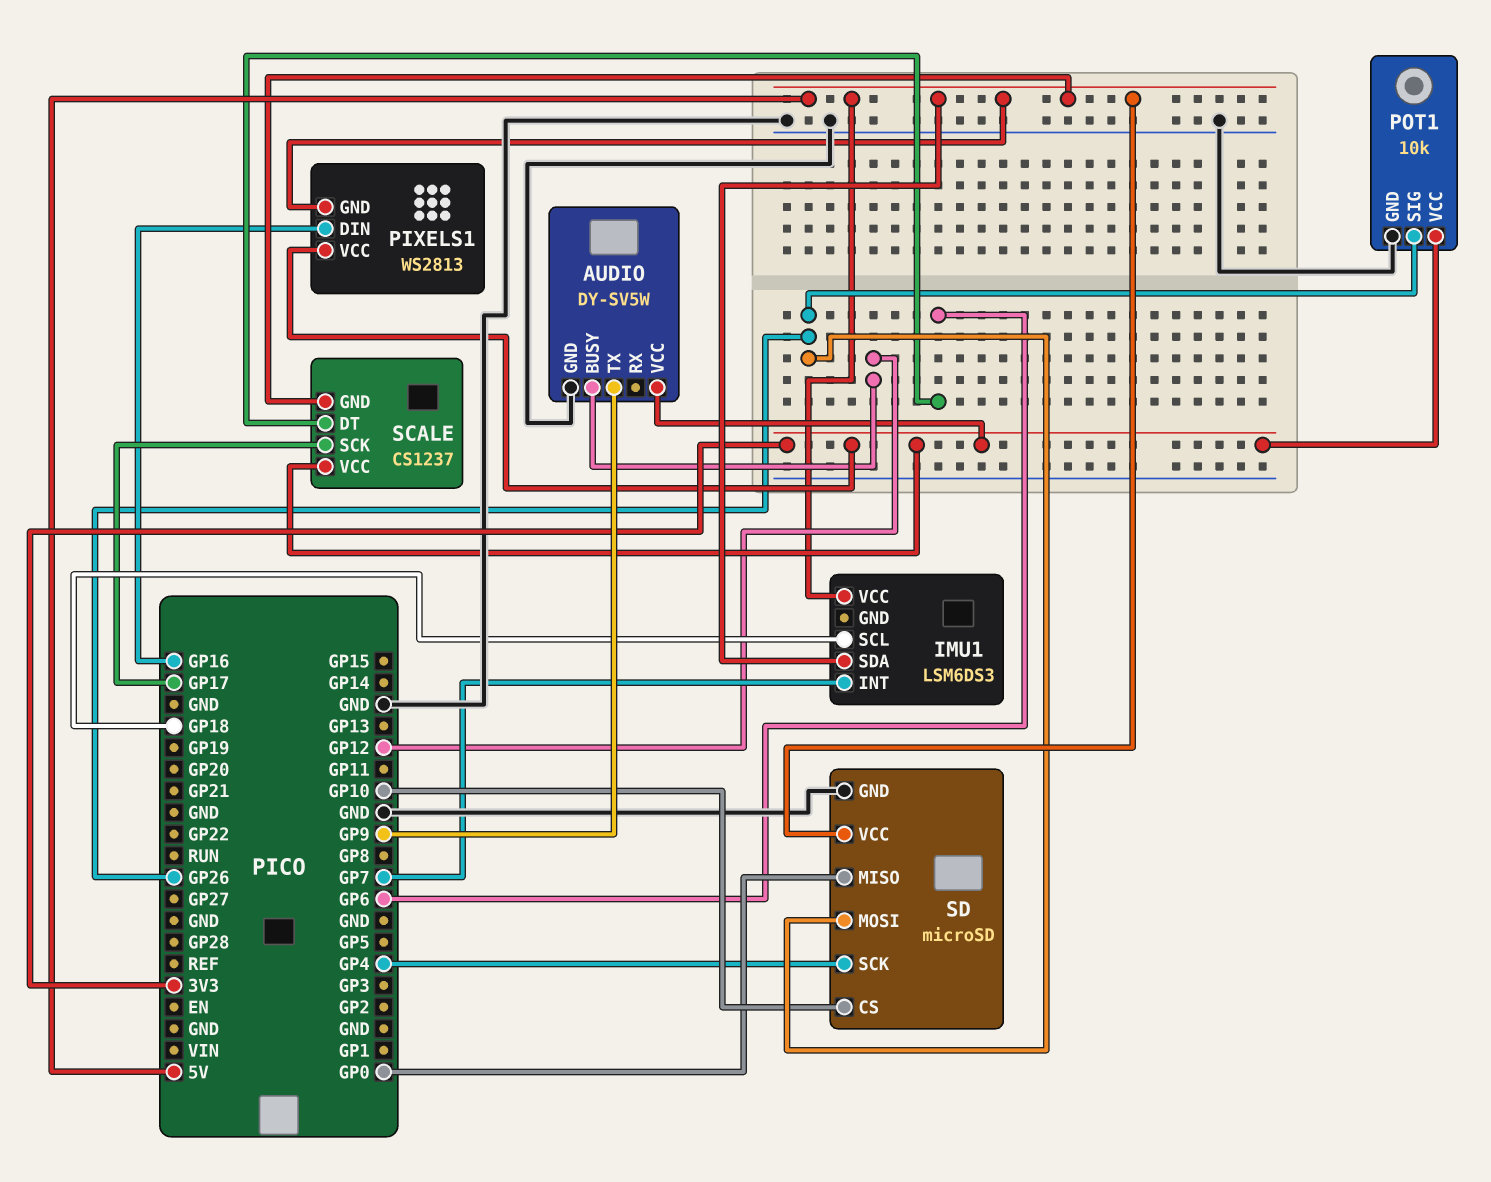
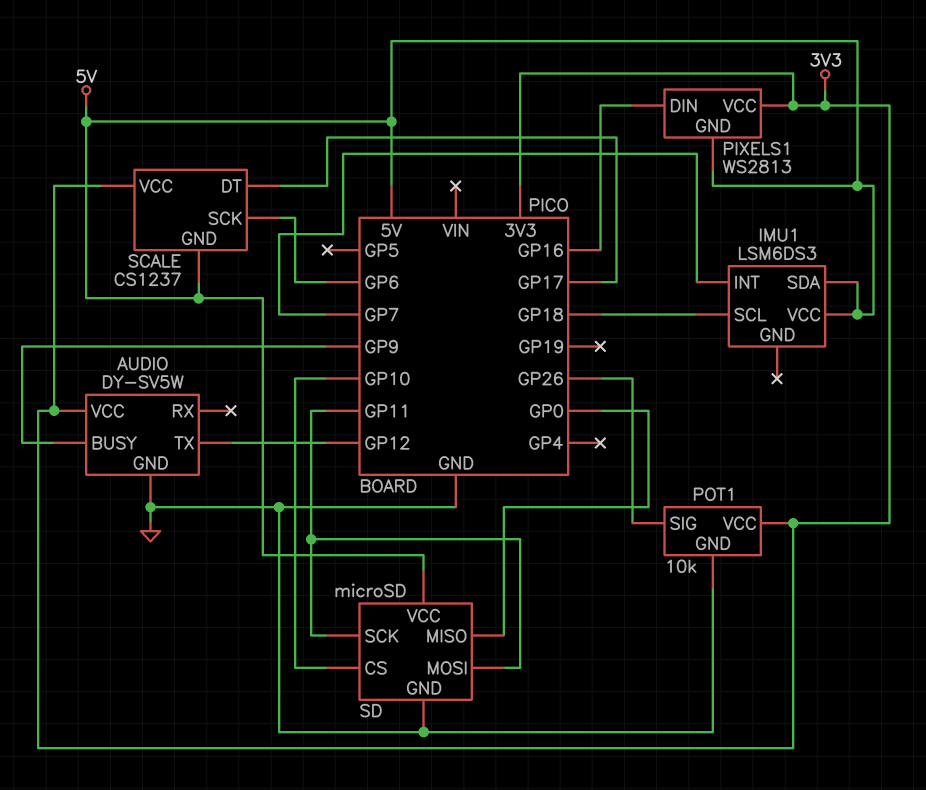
AUDIO pin BUSY: GP12 -> GP9
AUDIO pin TX: GP9 -> GP12
SCALE pin DT: GP6 -> GP17
SCALE pin SCK: GP17 -> GP6
SD pin MOSI: GP26 -> GP11
SD pin SCK: GP4 -> GP11

